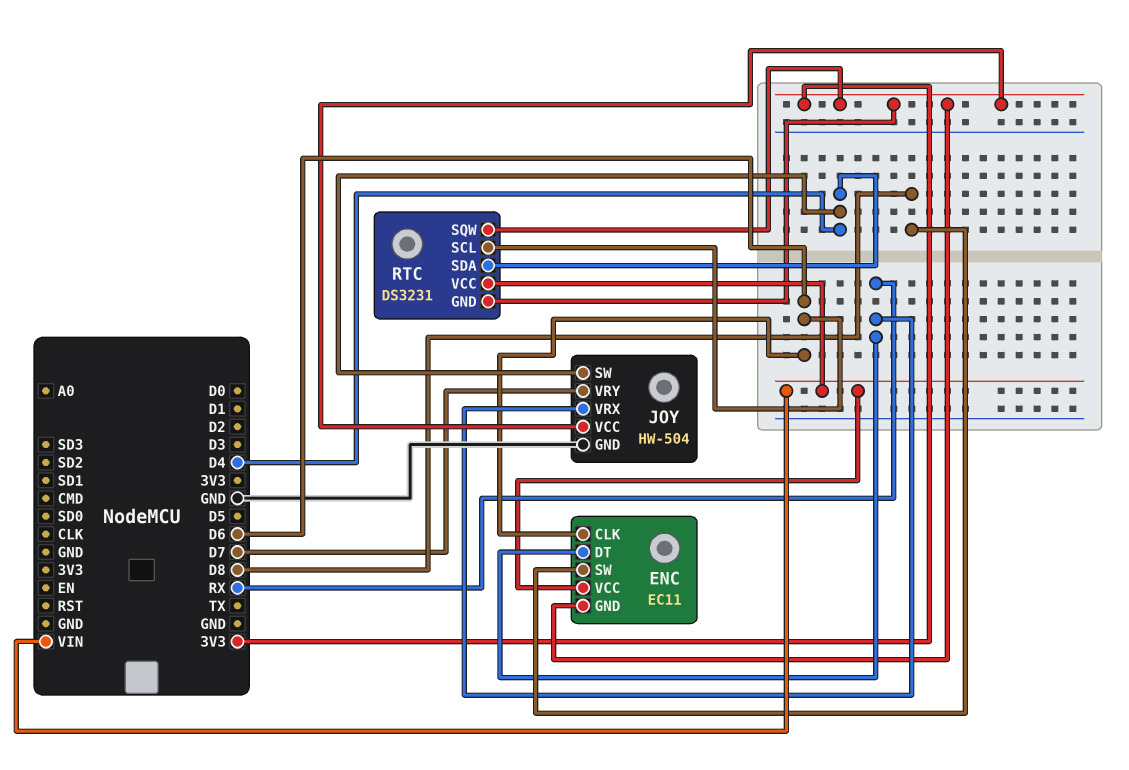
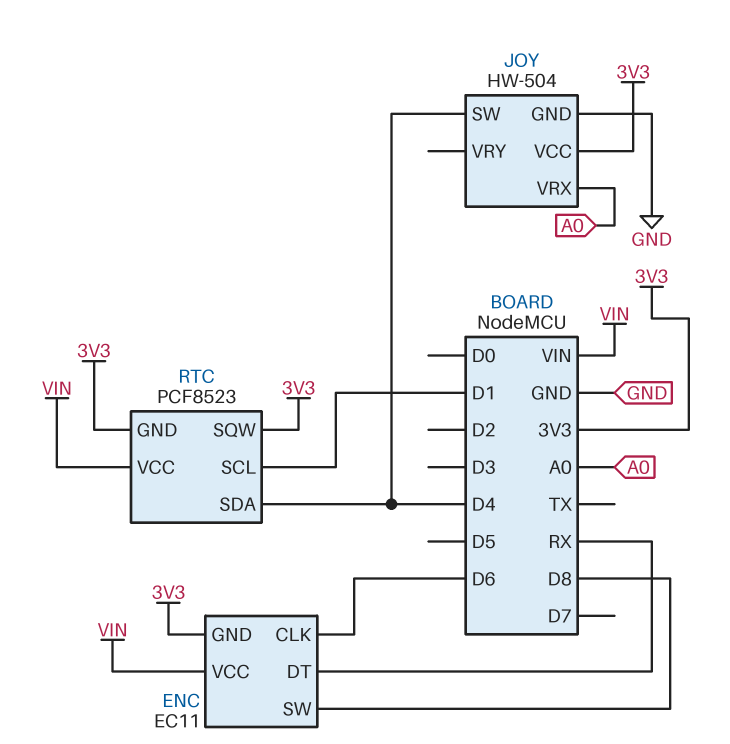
JOY pin VRX: RX -> A0
JOY pin VRY: D7 -> none
RTC: DS3231 -> PCF8523
RTC pin SCL: D6 -> D1

